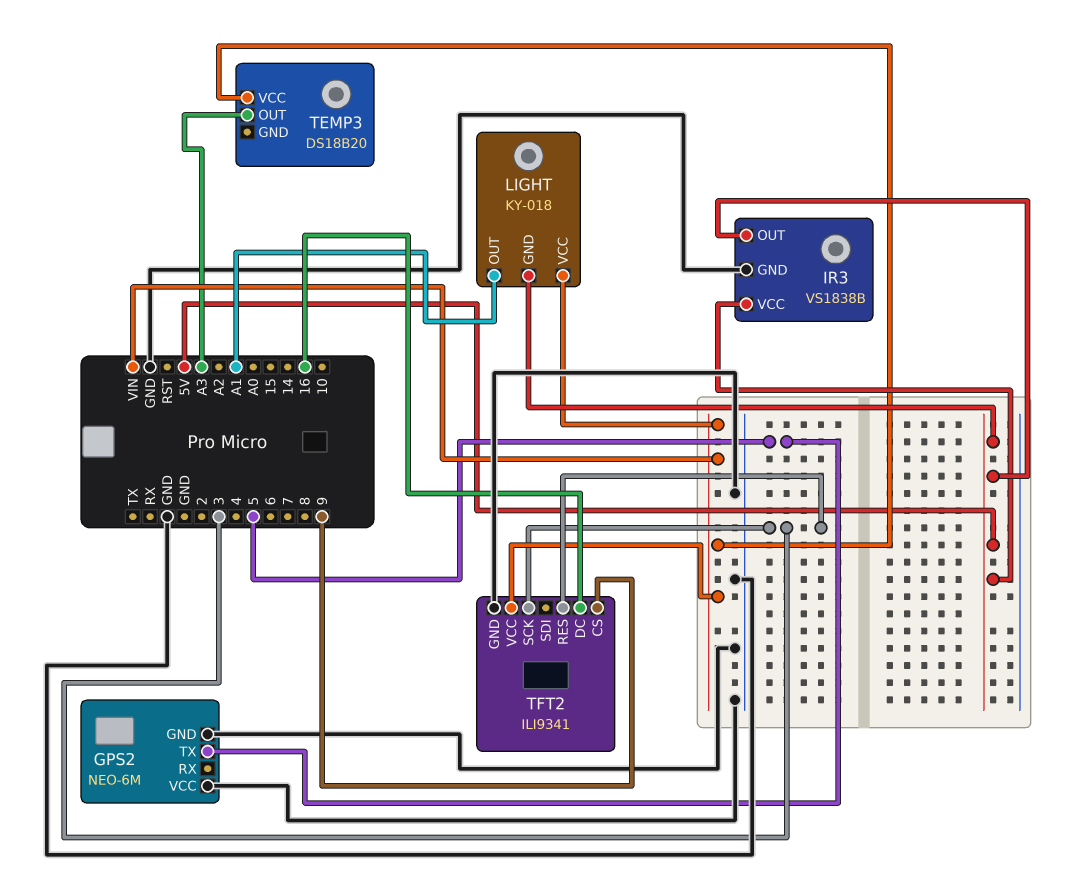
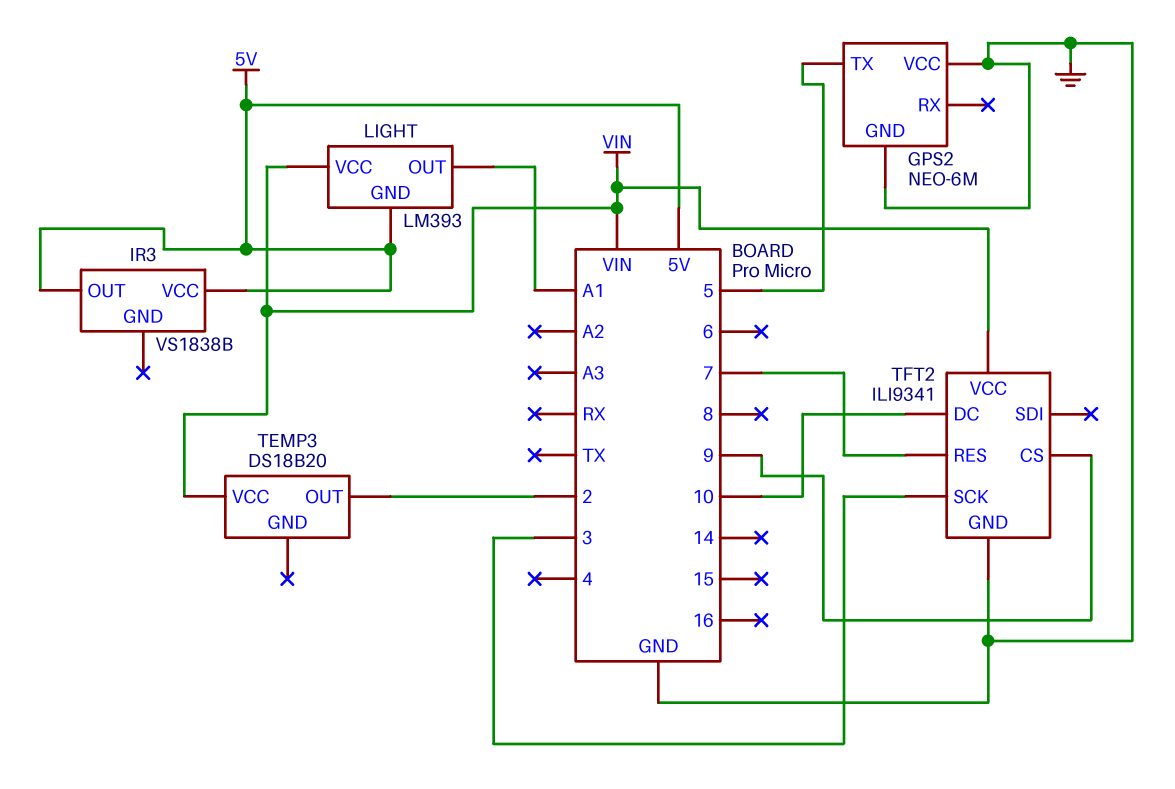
IR3 pin GND: GND -> none
LIGHT: KY-018 -> LM393
TEMP3 pin OUT: A3 -> 2
TFT2 pin DC: 16 -> 10
TFT2 pin RES: 3 -> 7

